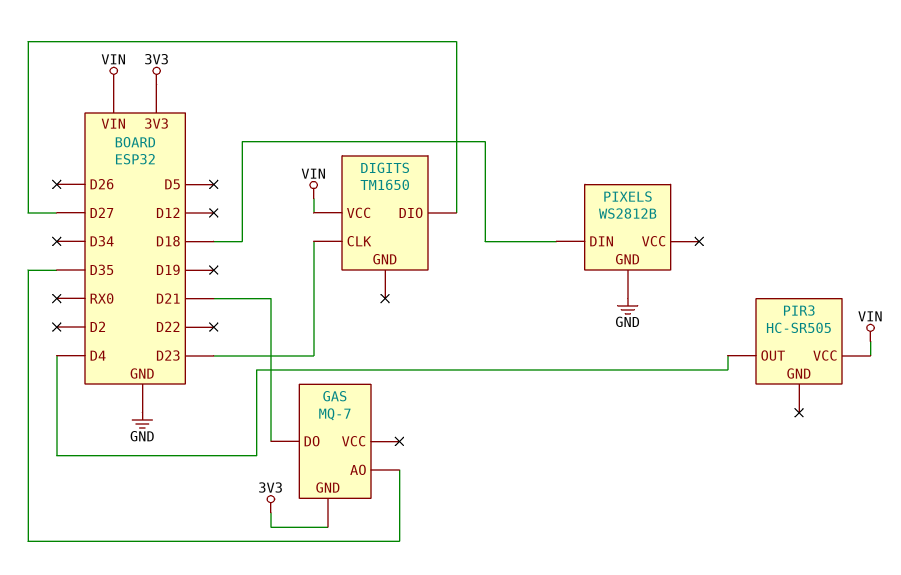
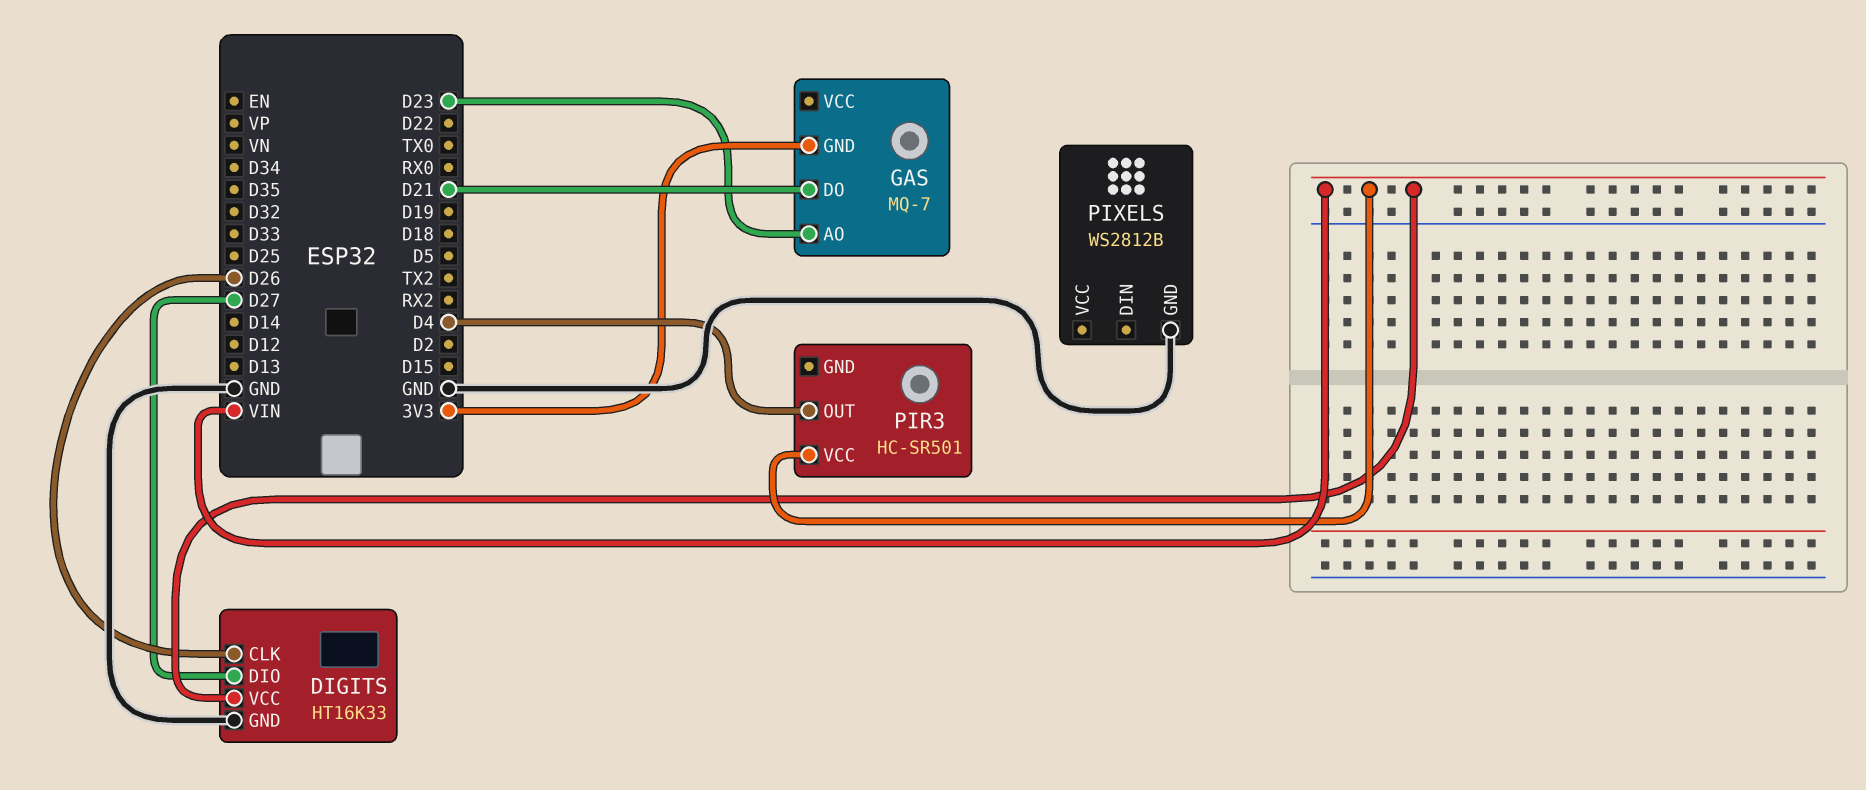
DIGITS: TM1650 -> HT16K33
DIGITS pin CLK: D23 -> D26
DIGITS pin GND: none -> GND
GAS pin AO: D35 -> D23
PIR3: HC-SR505 -> HC-SR501
PIXELS pin DIN: D18 -> none

